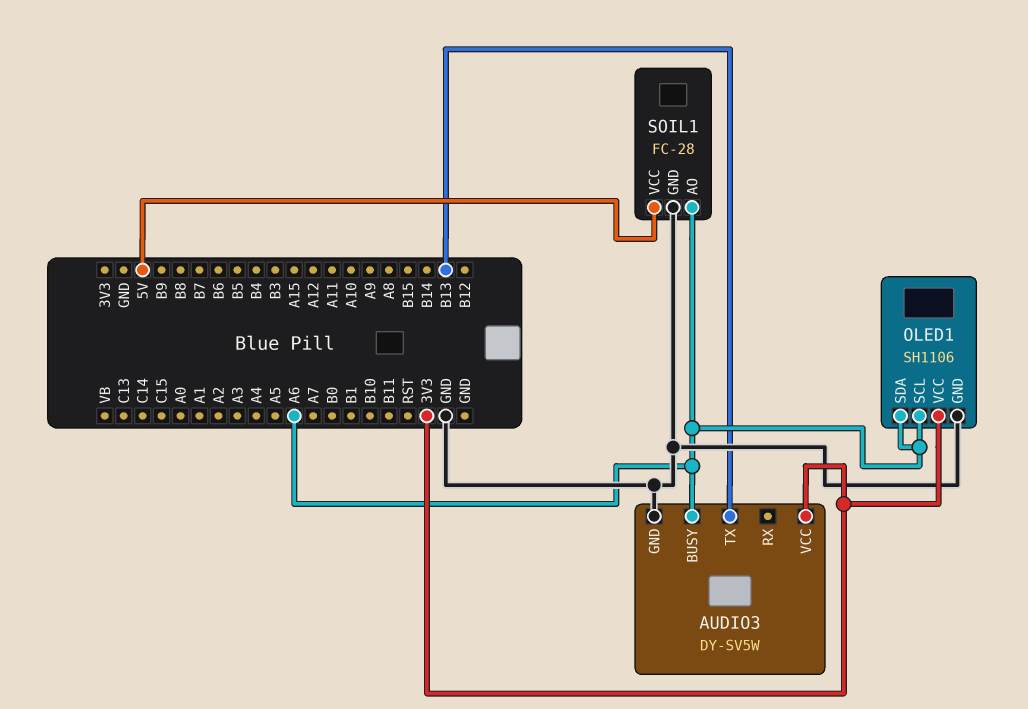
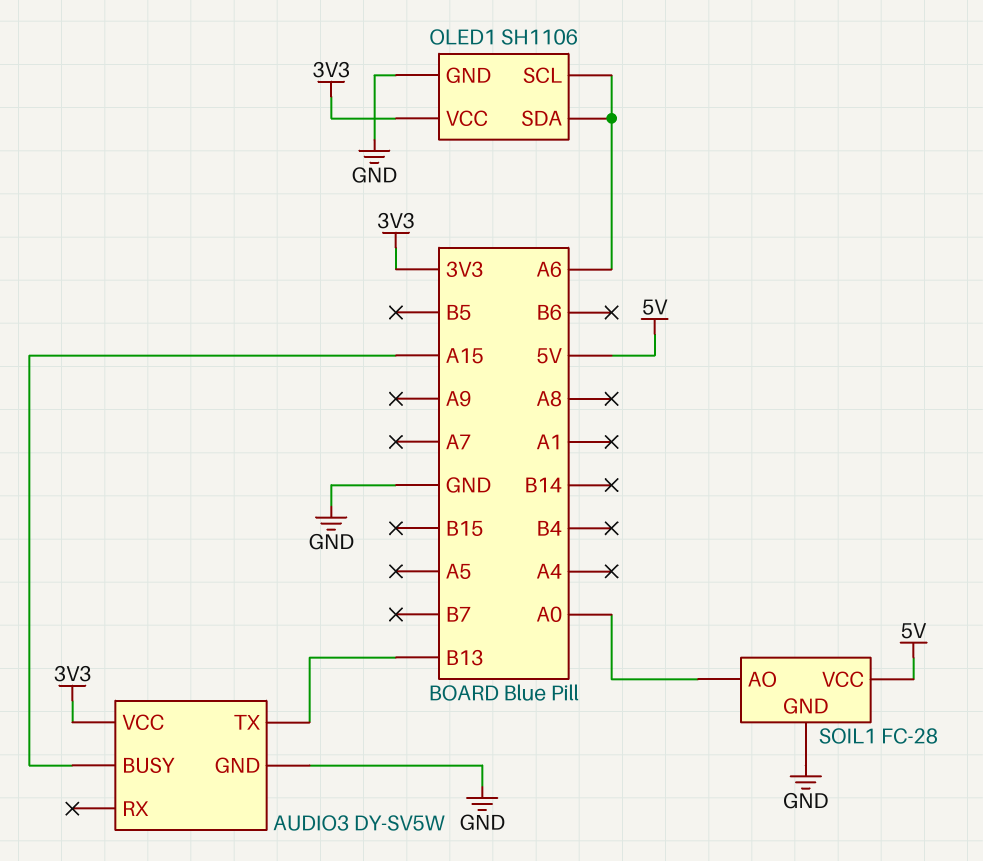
AUDIO3 pin BUSY: A6 -> A15
SOIL1 pin AO: A6 -> A0

